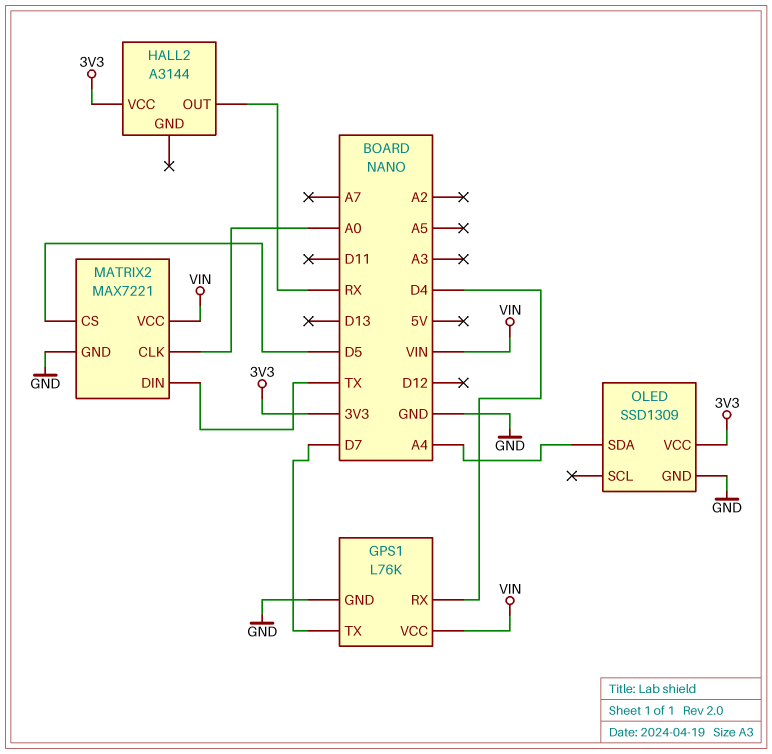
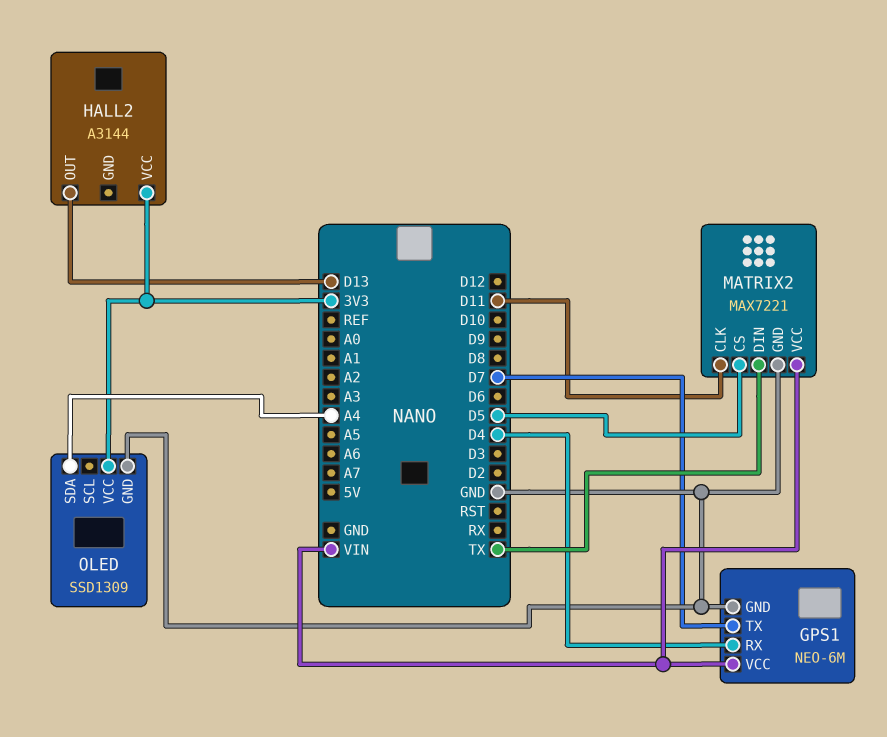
GPS1: L76K -> NEO-6M
HALL2 pin OUT: RX -> D13
MATRIX2 pin CLK: A0 -> D11

